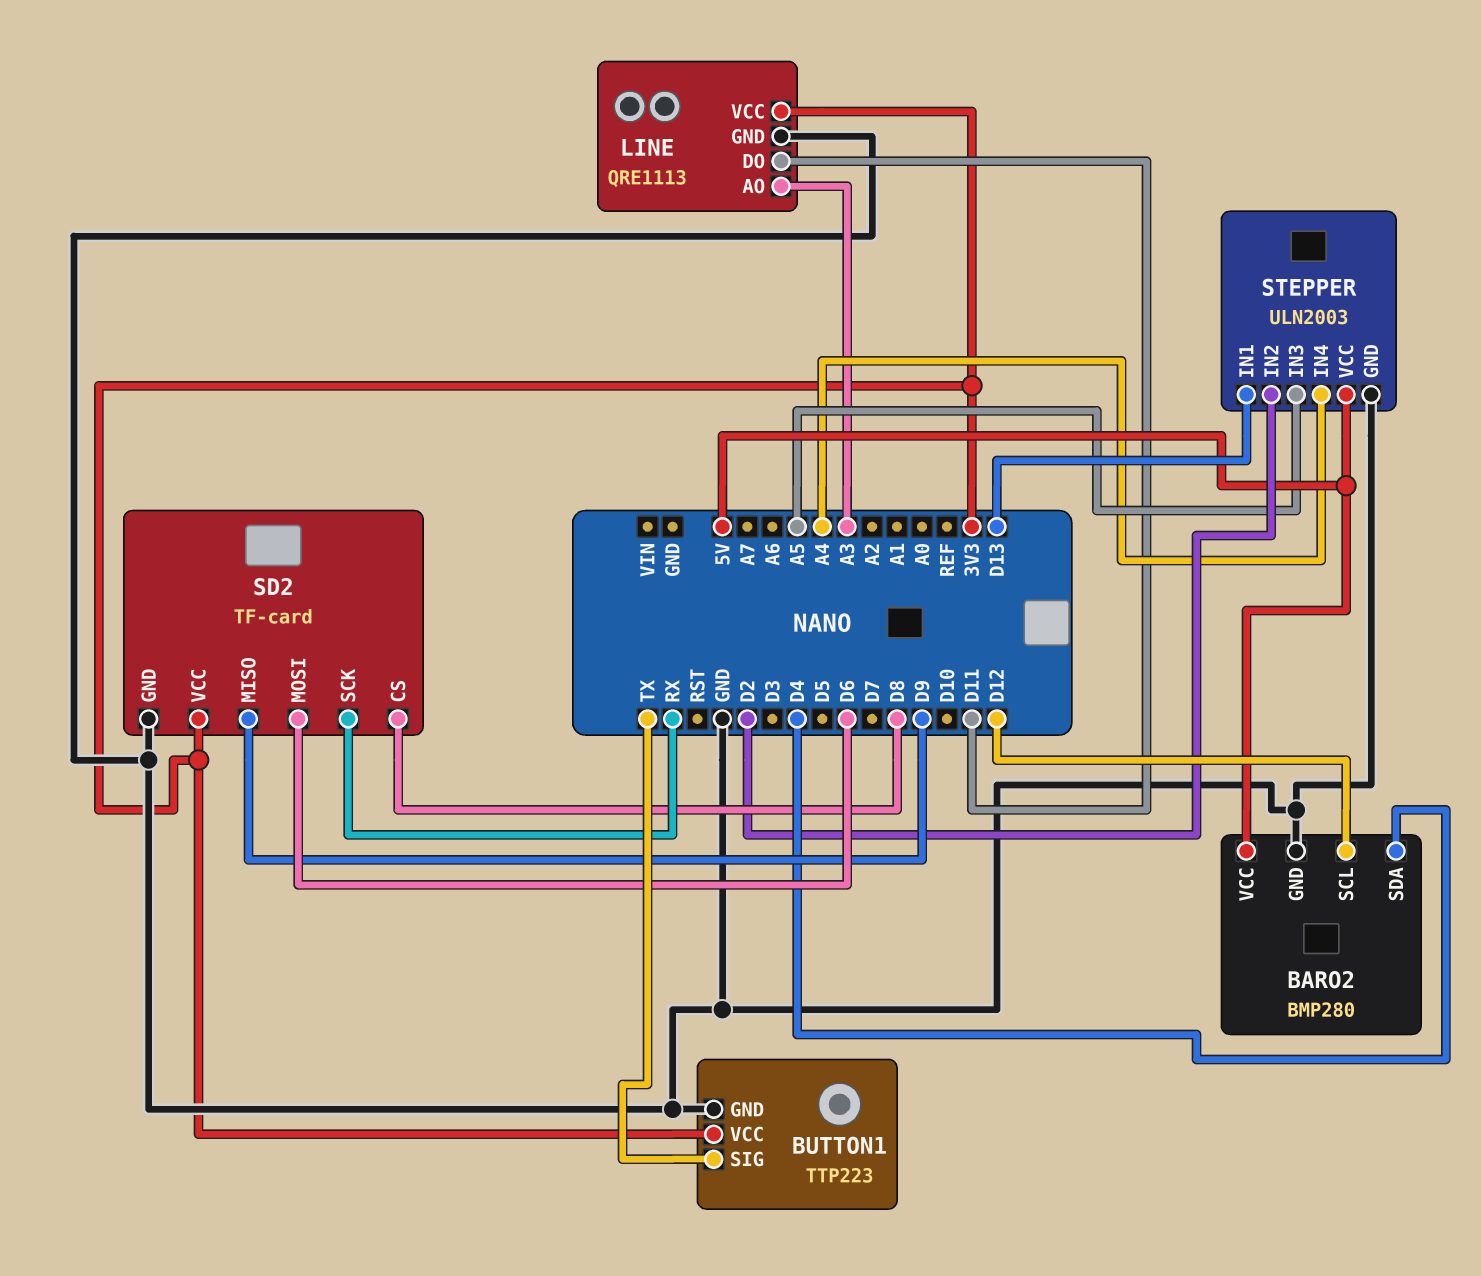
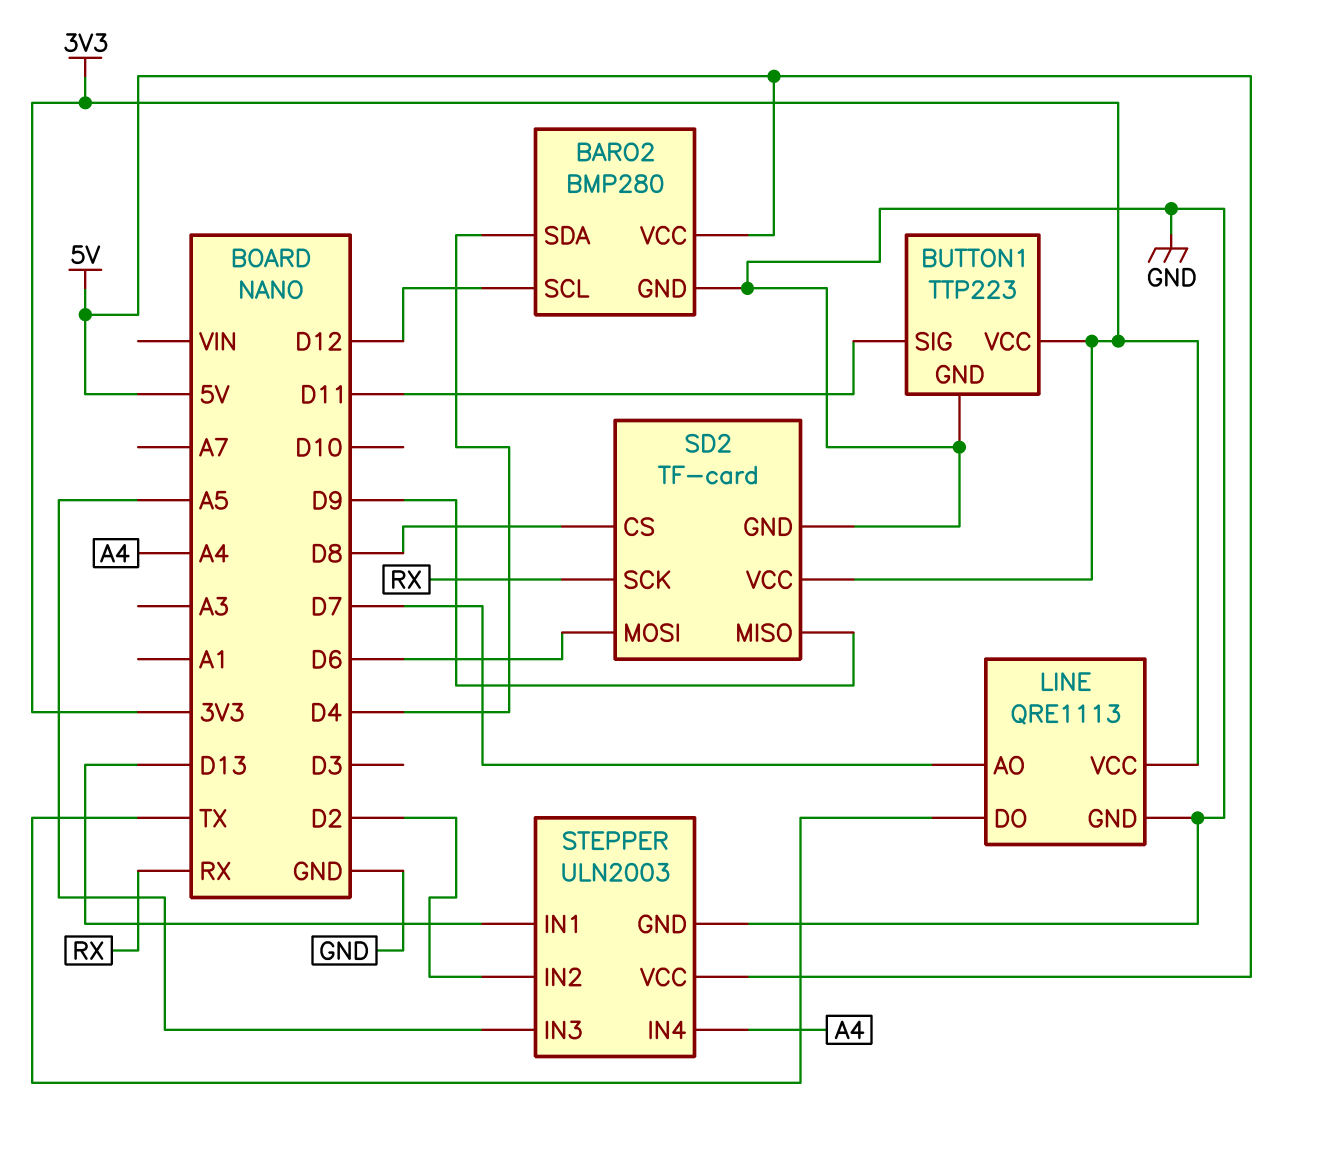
BUTTON1 pin SIG: TX -> D11
LINE pin AO: A3 -> D7
LINE pin DO: D11 -> TX

